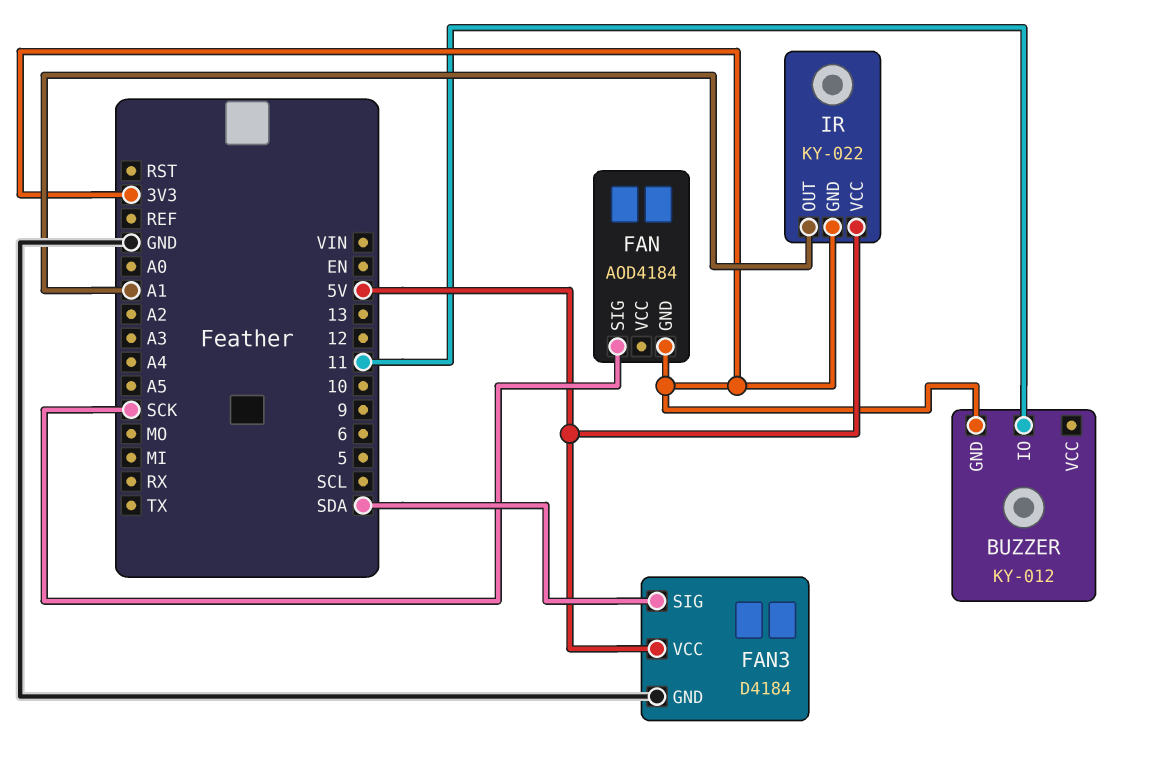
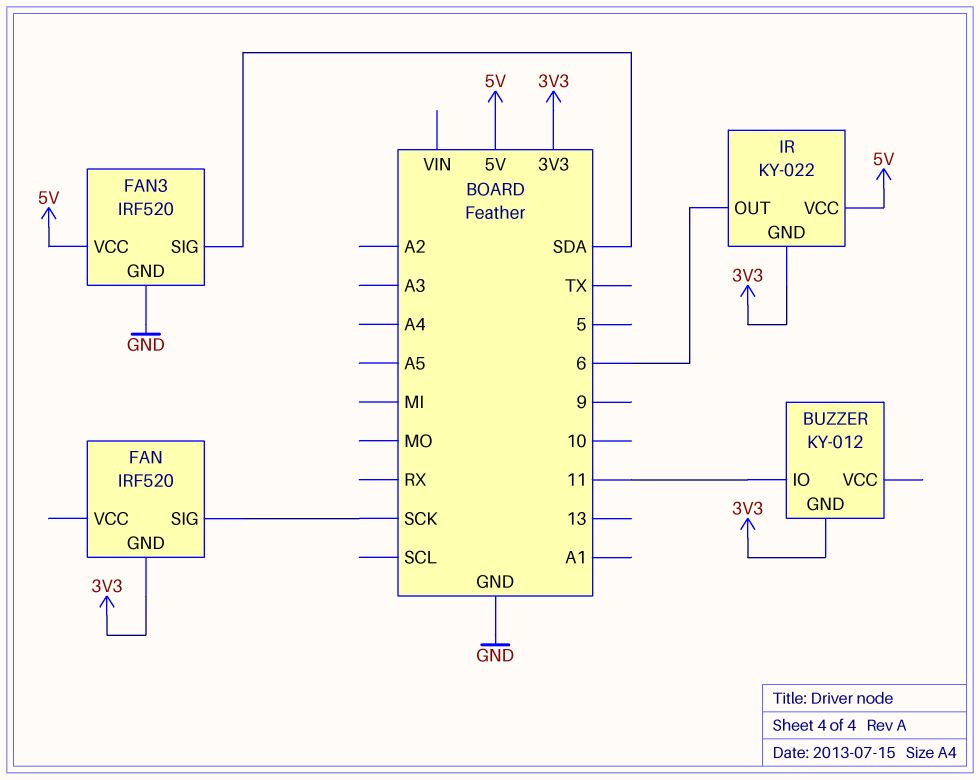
FAN: AOD4184 -> IRF520
FAN3: D4184 -> IRF520
IR pin OUT: A1 -> 6

